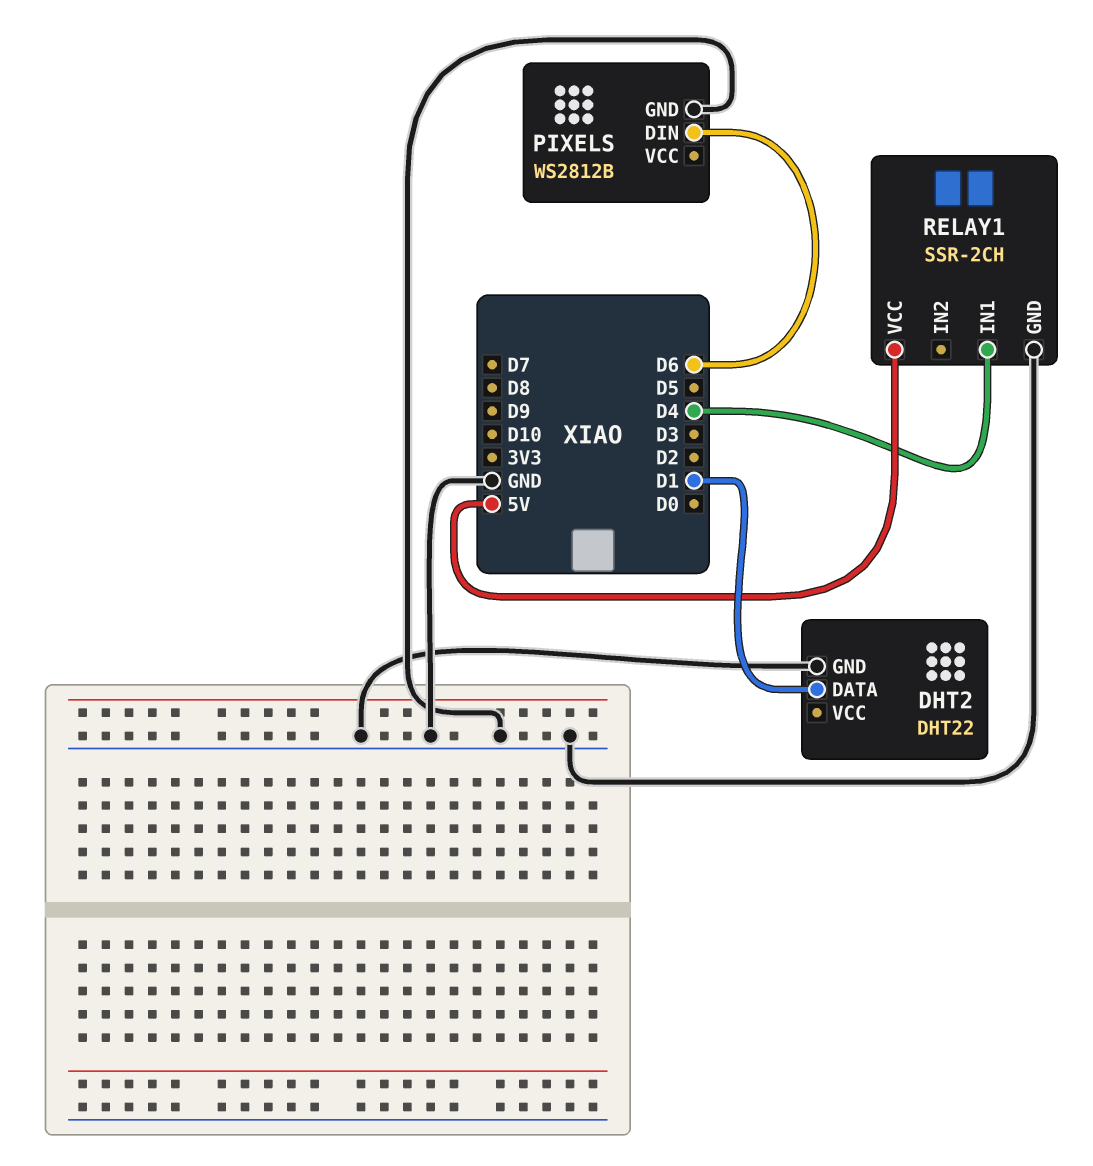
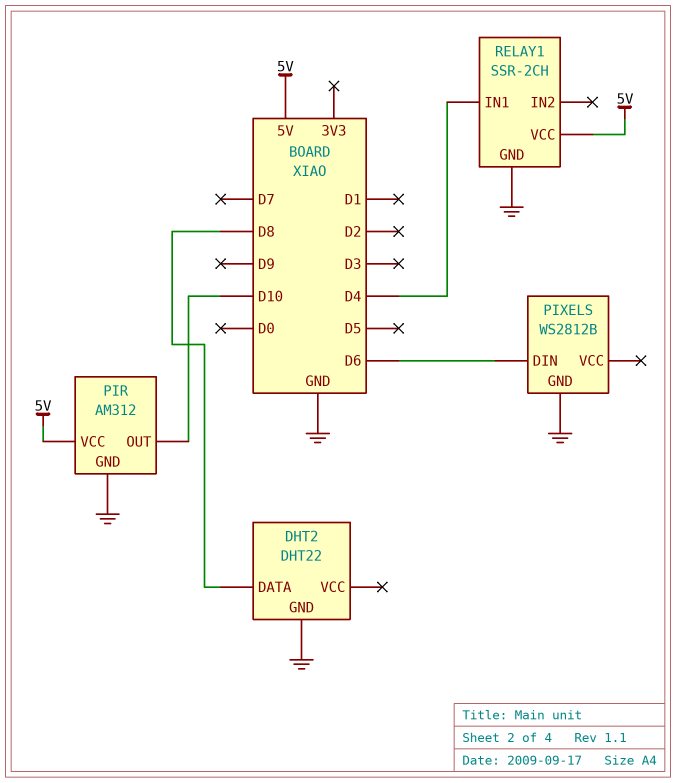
DHT2 pin DATA: D1 -> D8
PIR: none -> AM312
PIR pin GND: none -> GND
PIR pin OUT: none -> D10
PIR pin VCC: none -> 5V

